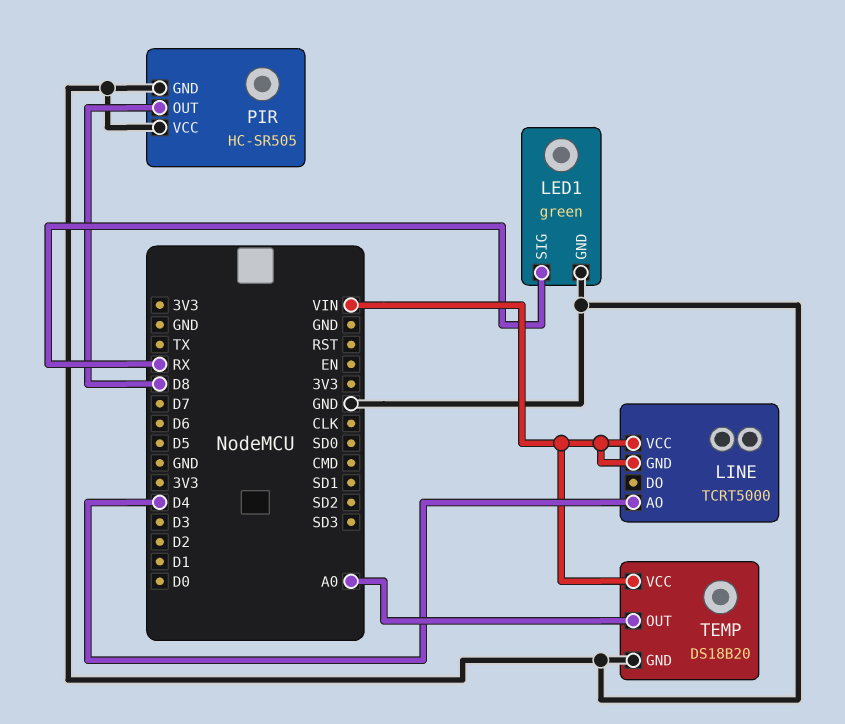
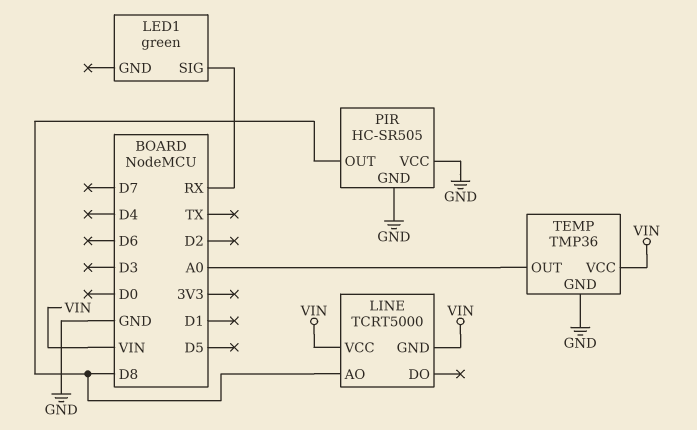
LED1 pin GND: GND -> none
LINE pin AO: D4 -> D8
TEMP: DS18B20 -> TMP36

